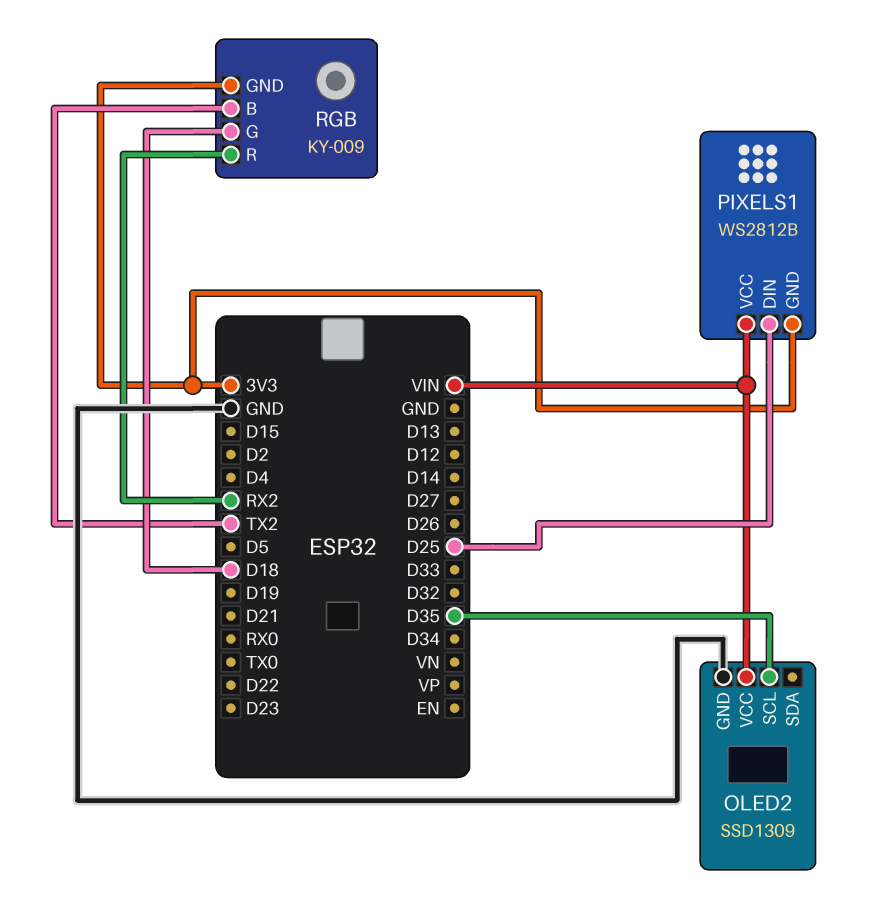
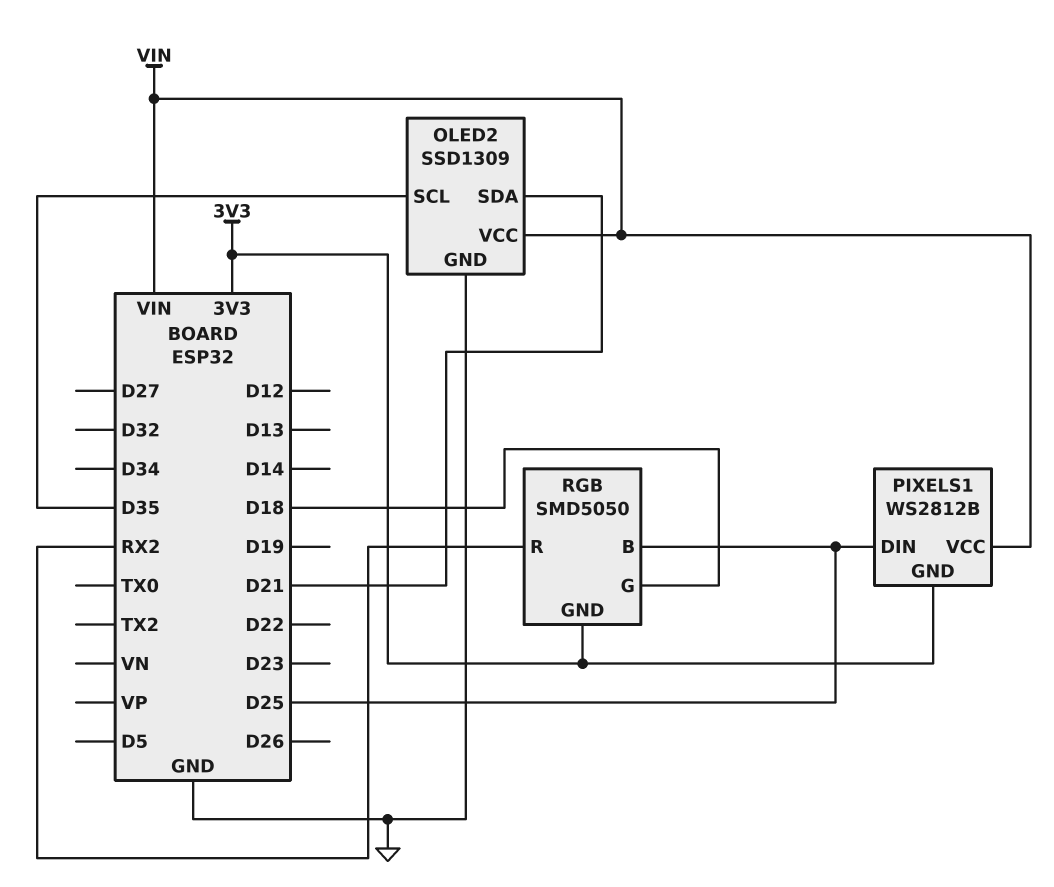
OLED2 pin SDA: none -> D21
RGB: KY-009 -> SMD5050
RGB pin B: TX2 -> D25

